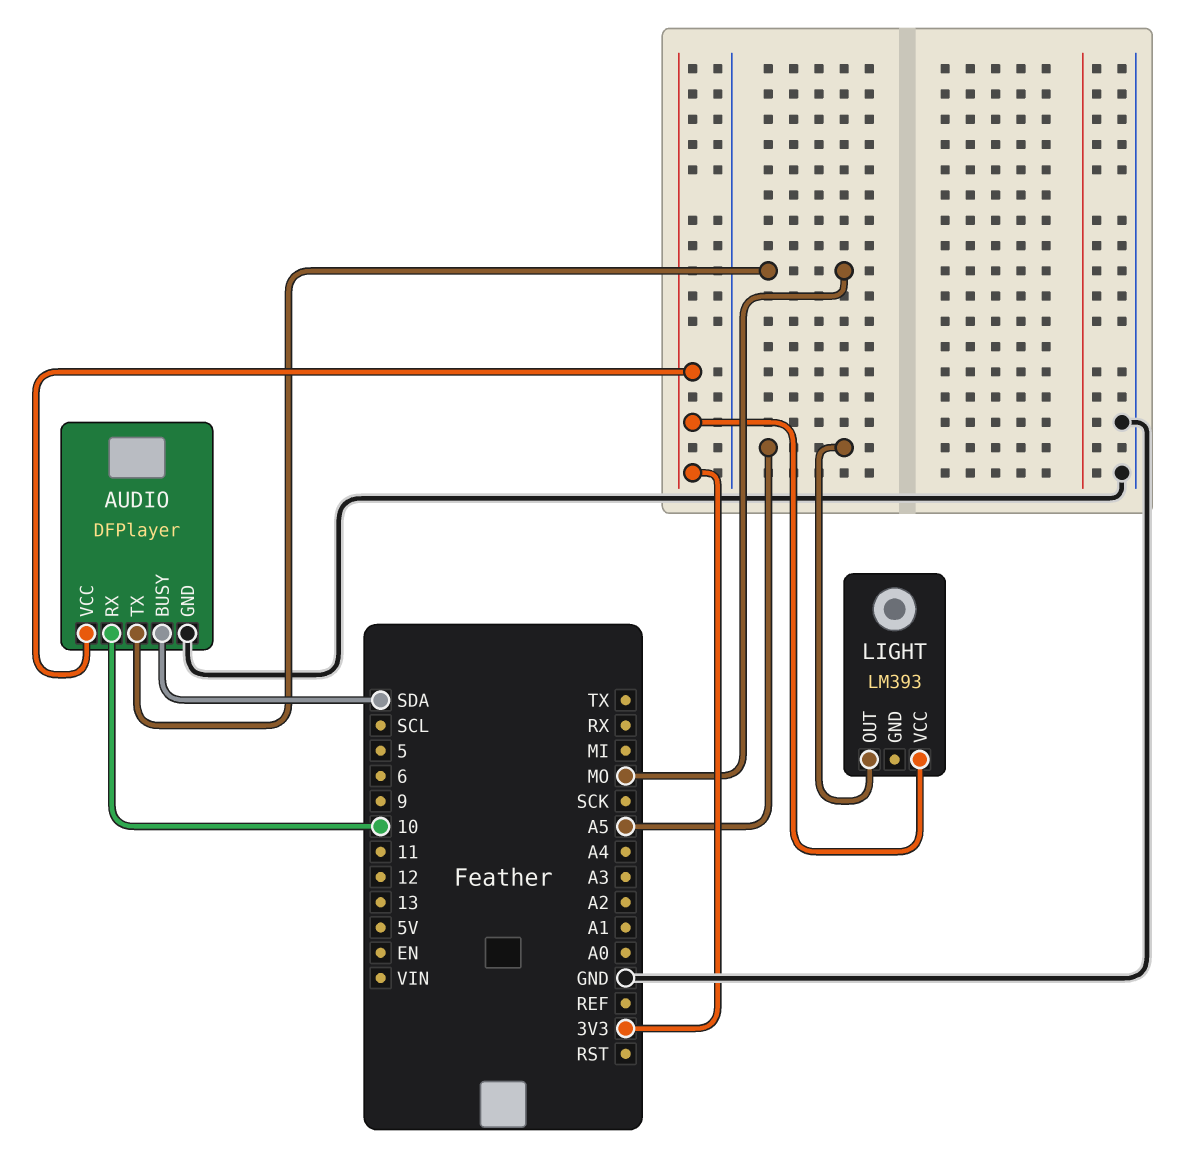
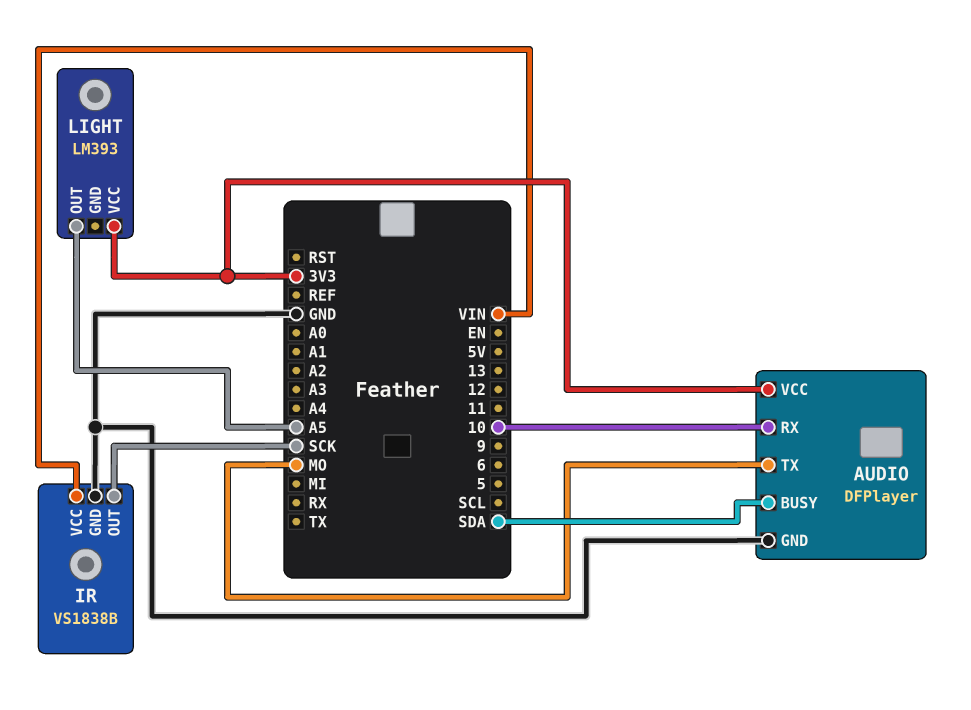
IR: none -> VS1838B
IR pin GND: none -> GND
IR pin OUT: none -> SCK
IR pin VCC: none -> VIN

